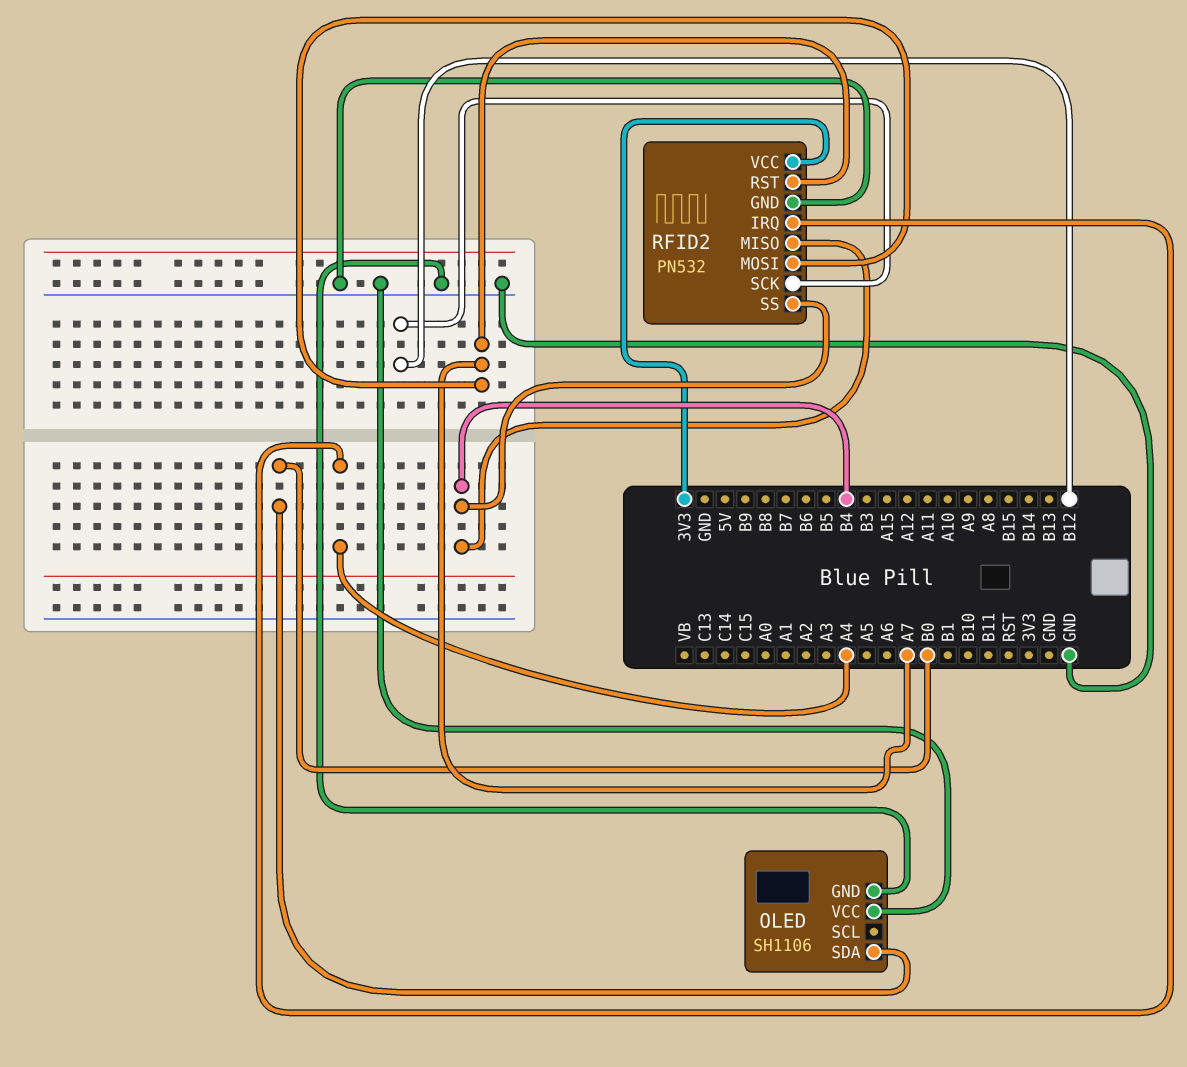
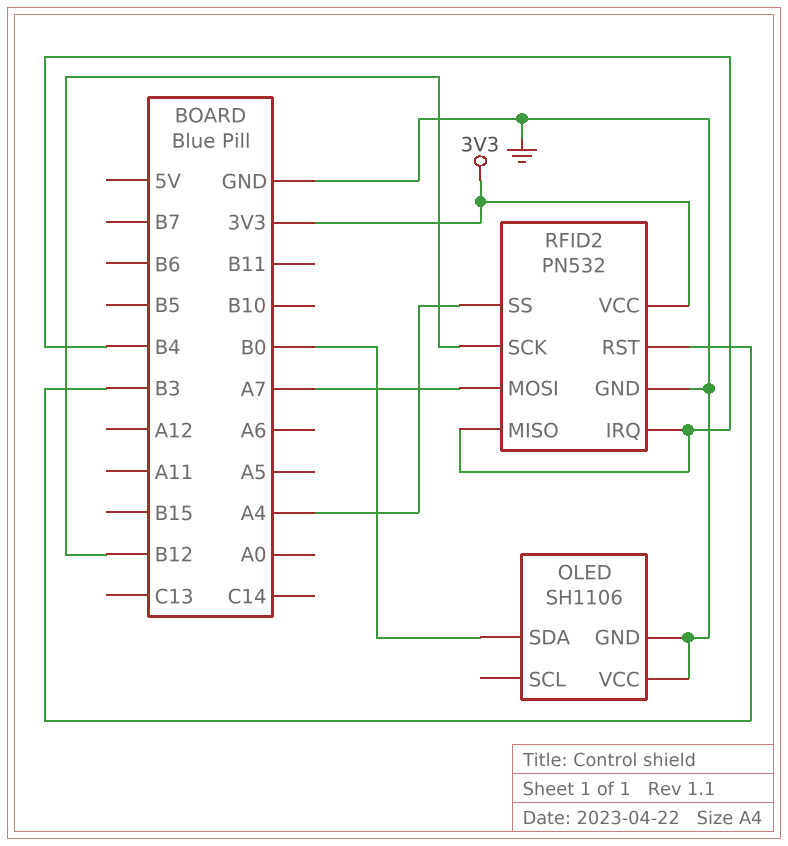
RFID2 pin IRQ: A4 -> B4
RFID2 pin RST: A7 -> B3
RFID2 pin SS: B4 -> A4

